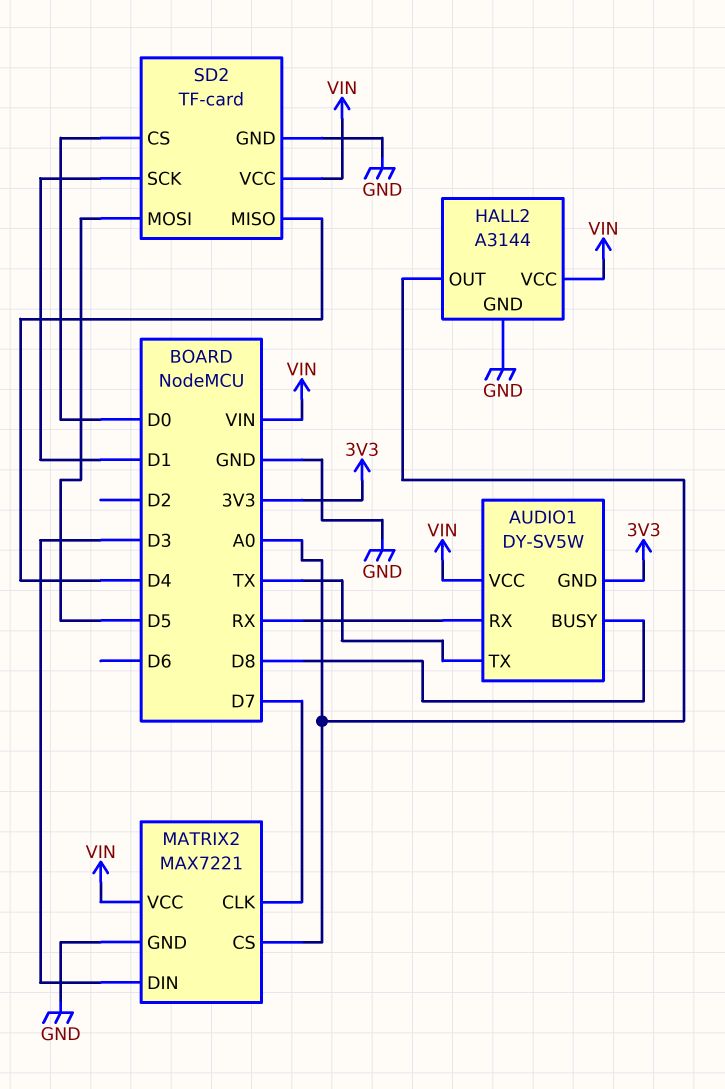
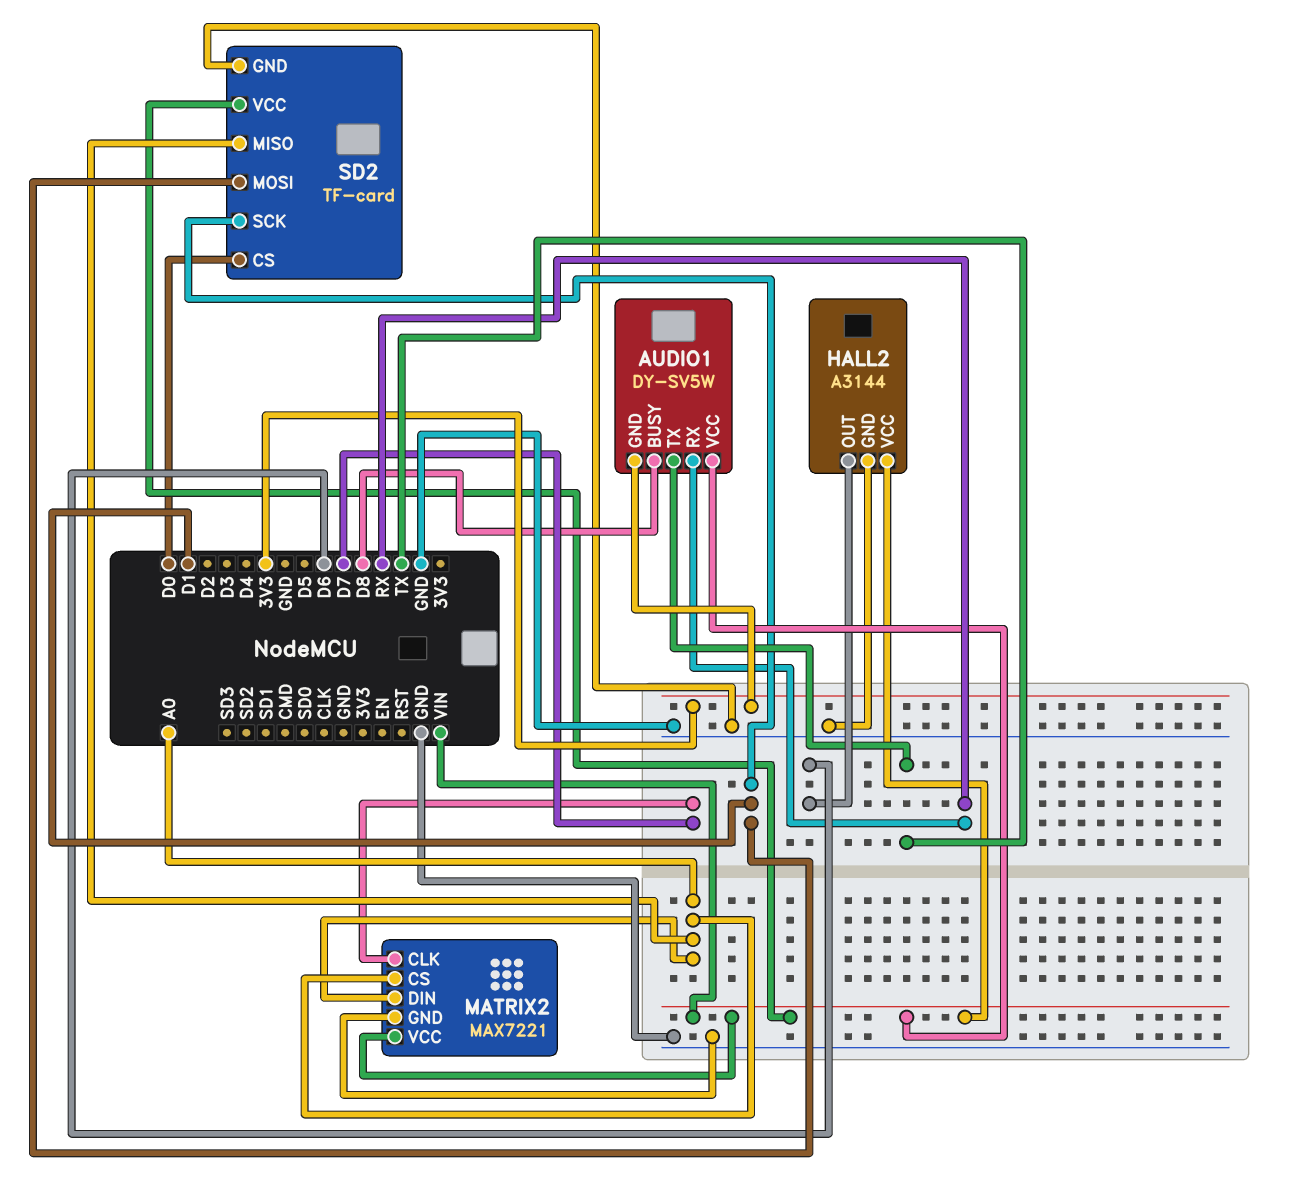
HALL2 pin OUT: A0 -> D6
MATRIX2 pin DIN: D3 -> A0
SD2 pin MISO: D4 -> A0
SD2 pin MOSI: D5 -> D1

